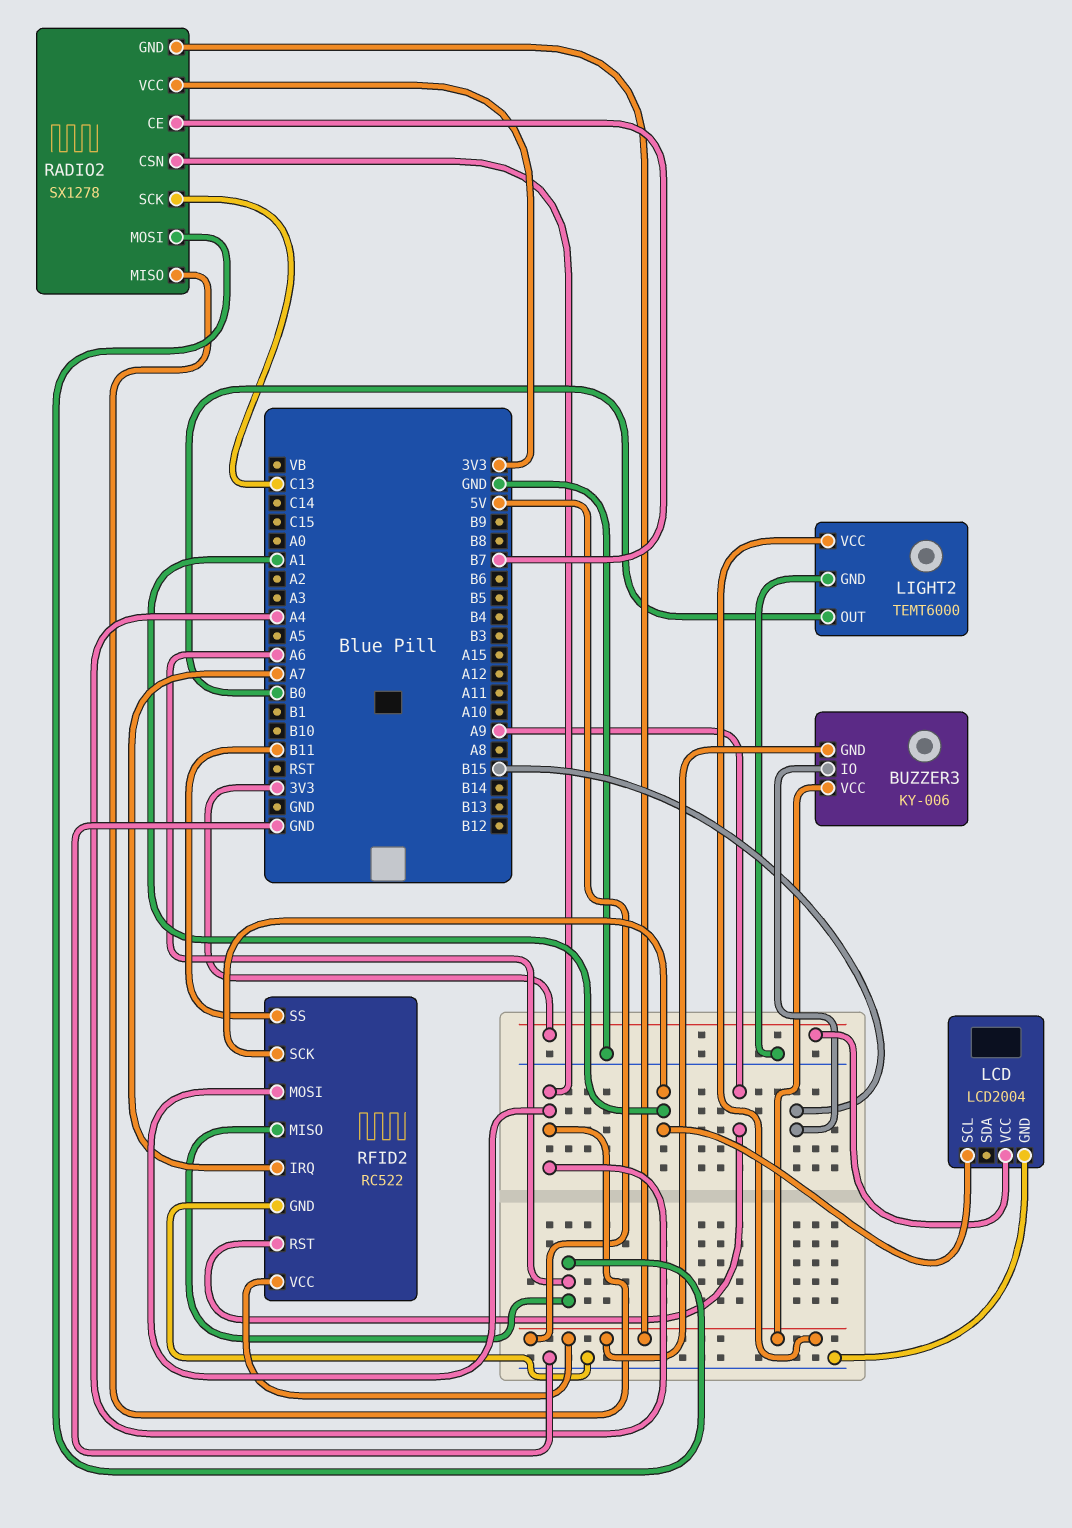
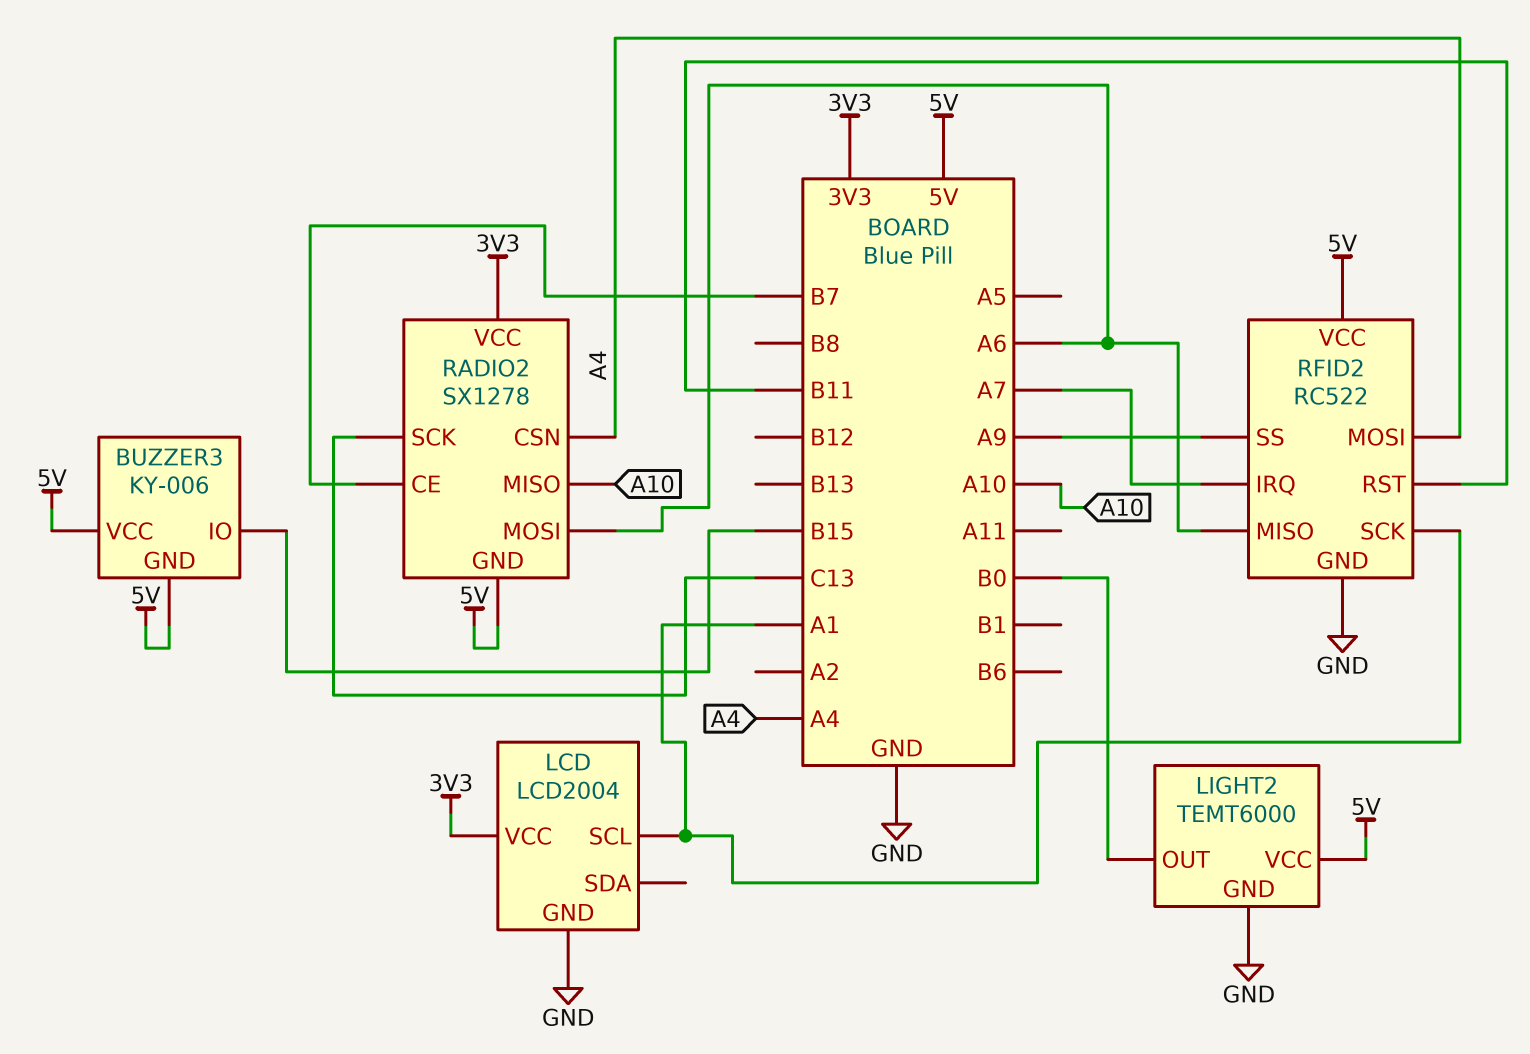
RADIO2 pin MISO: A4 -> A10
RFID2 pin RST: A9 -> B11
RFID2 pin SS: B11 -> A9

